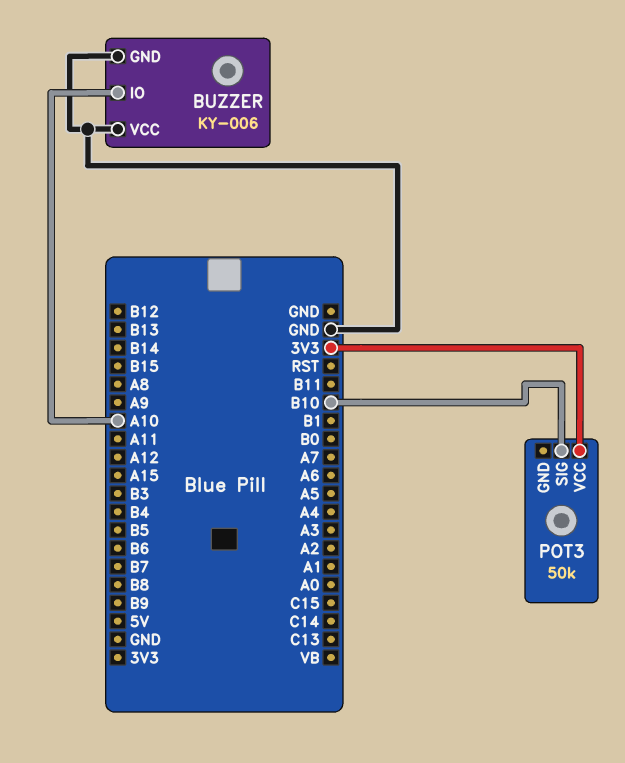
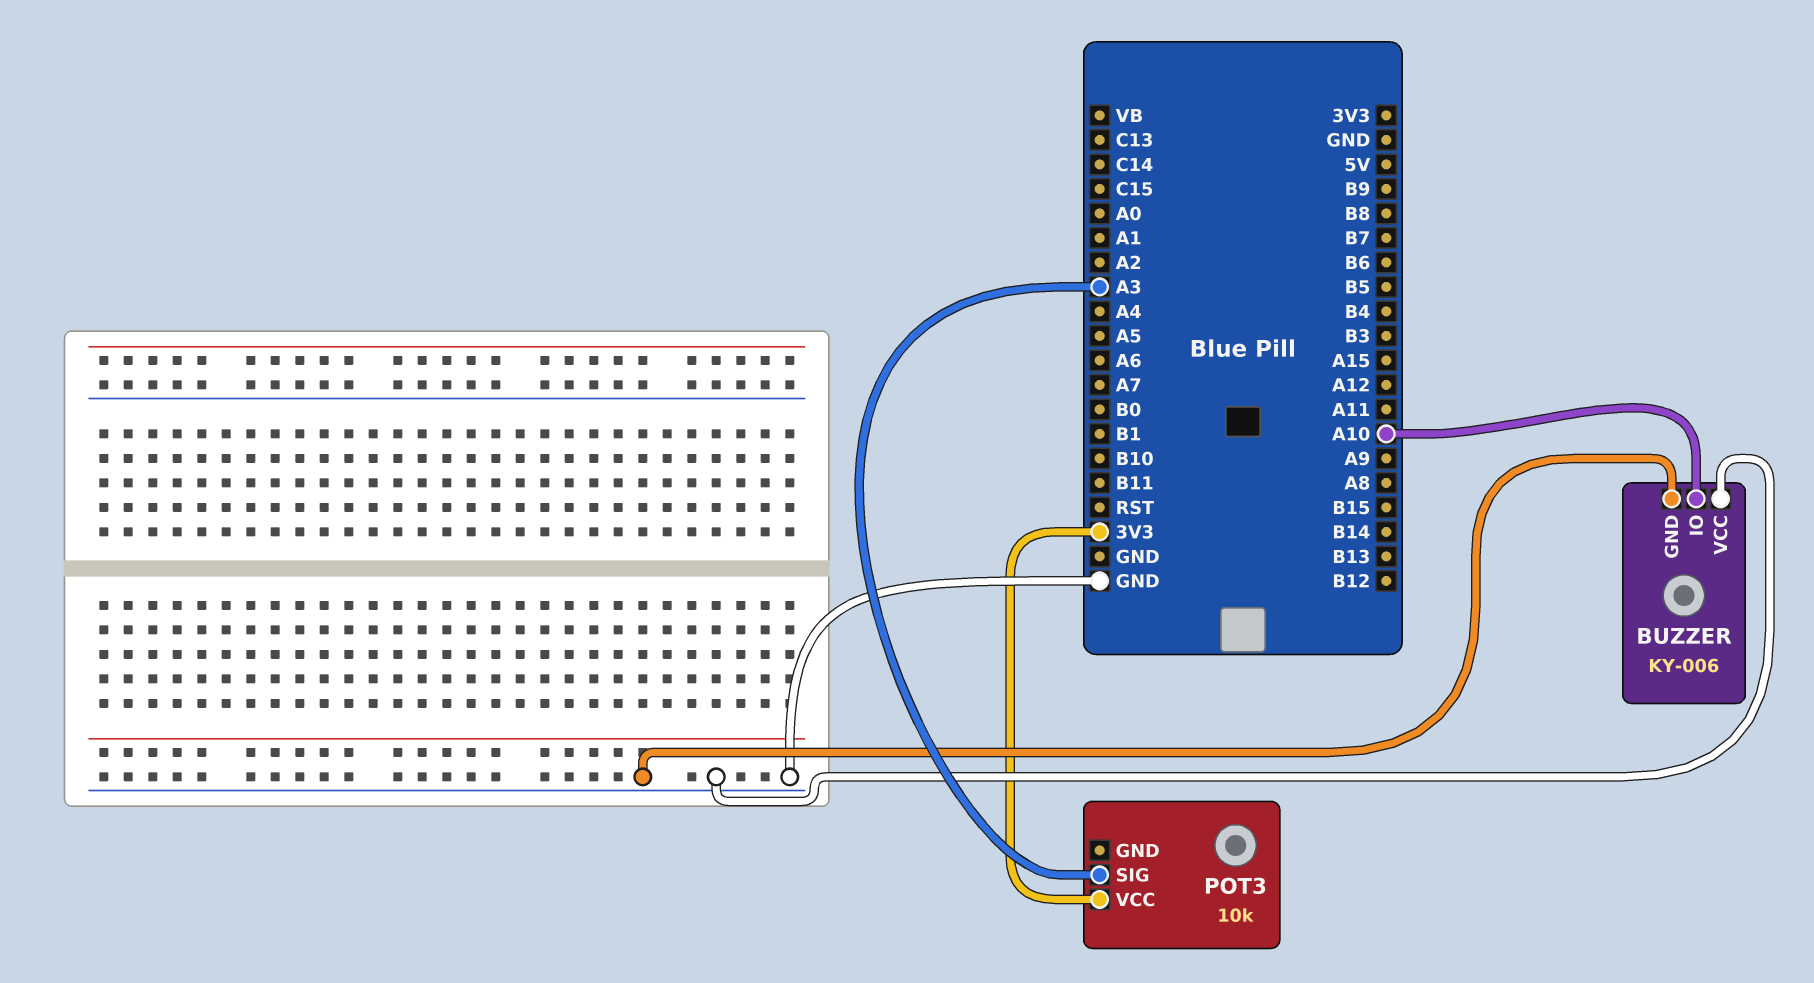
POT3: 50k -> 10k
POT3 pin SIG: B10 -> A3

